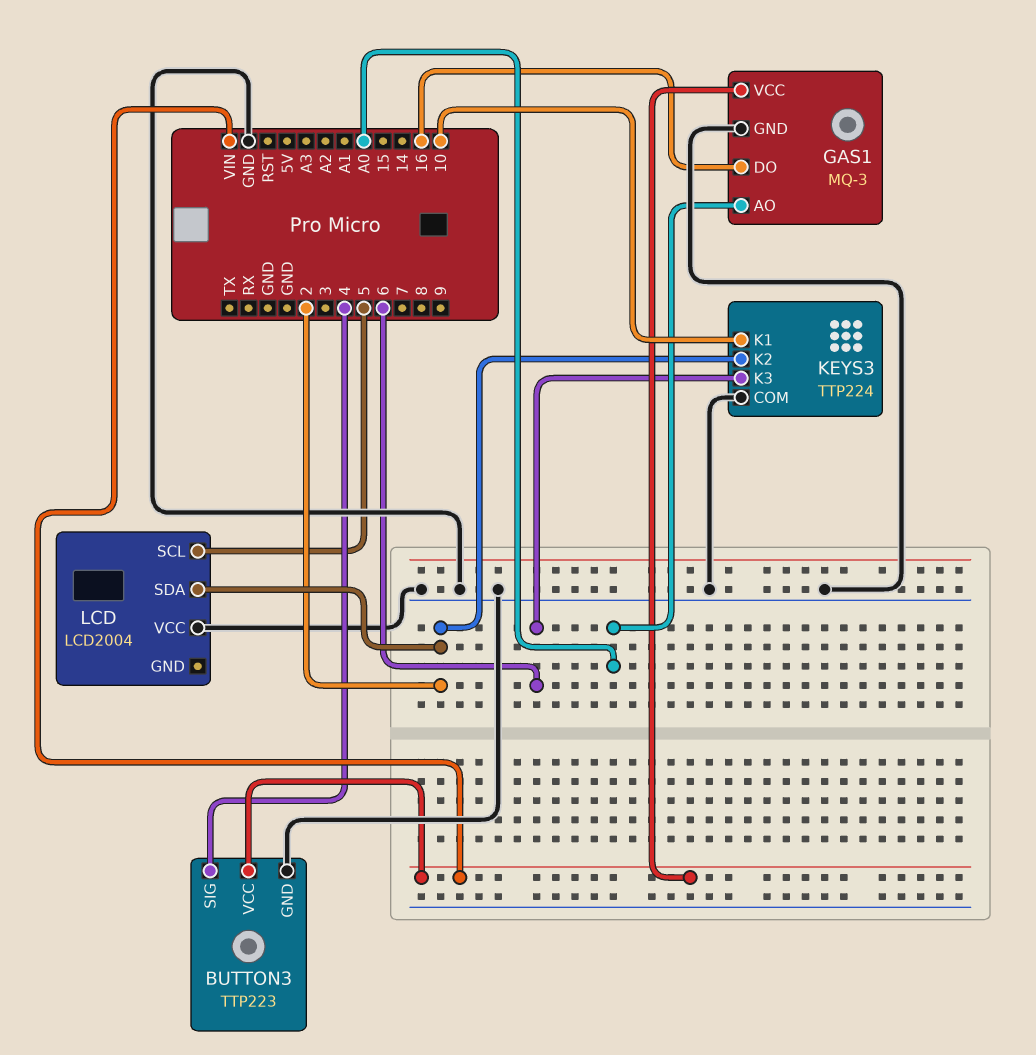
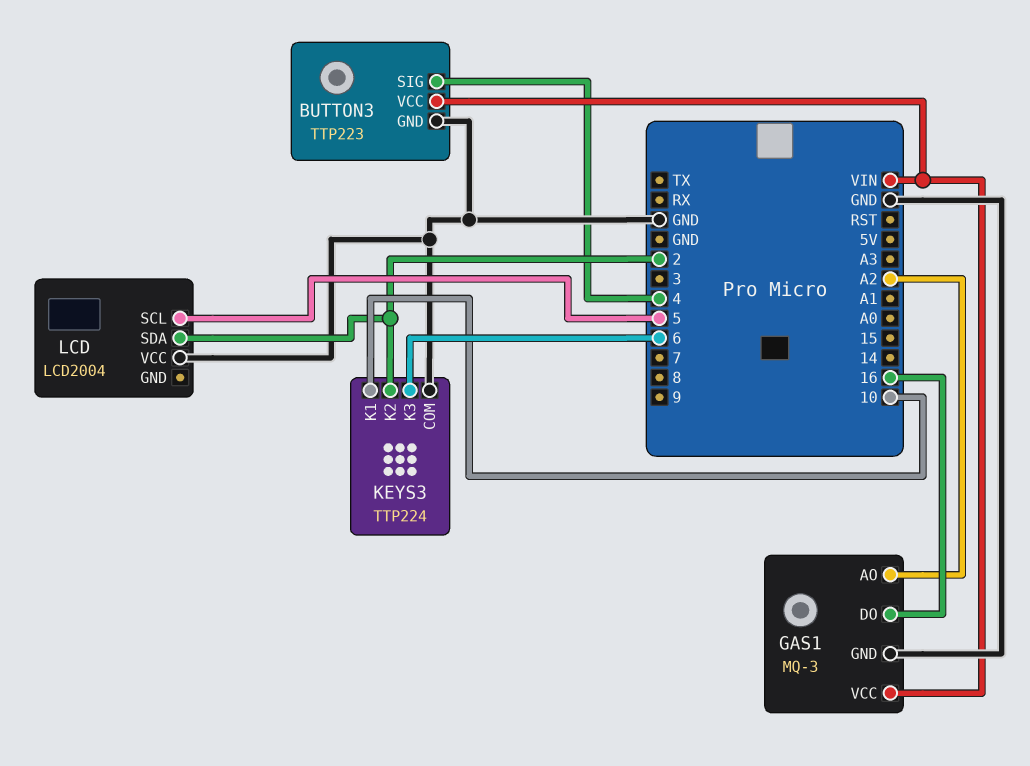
GAS1 pin AO: A0 -> A2

